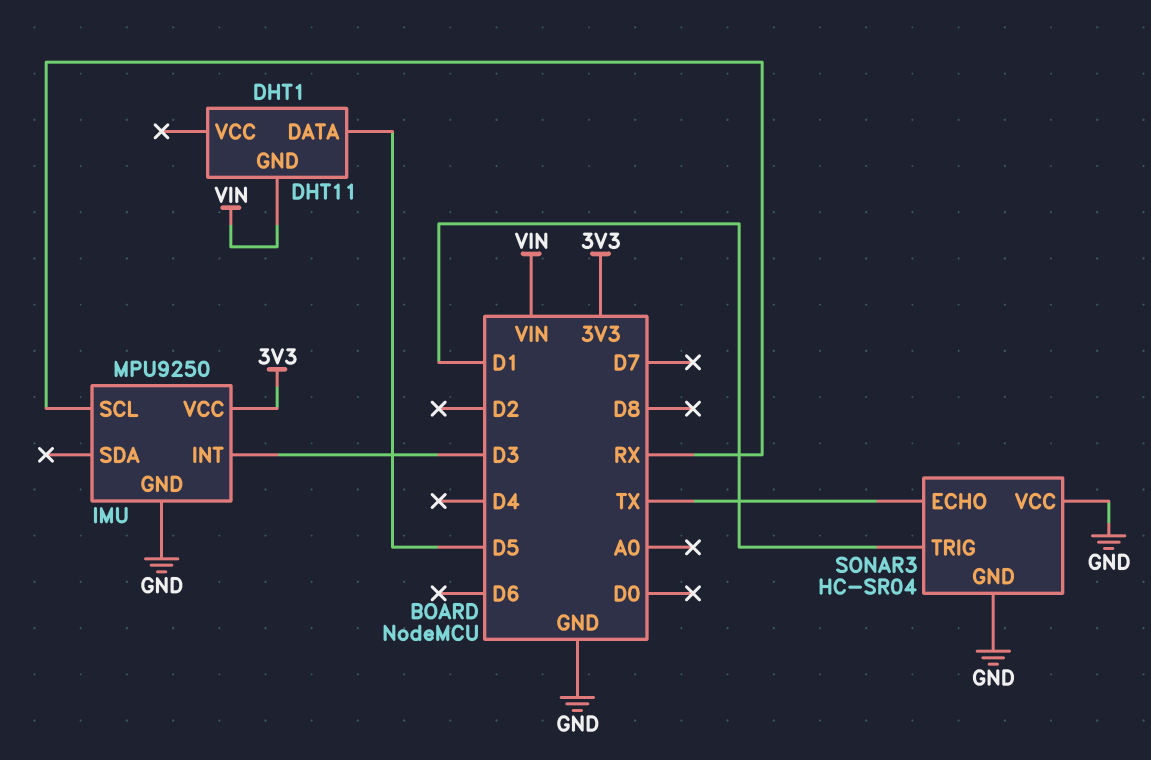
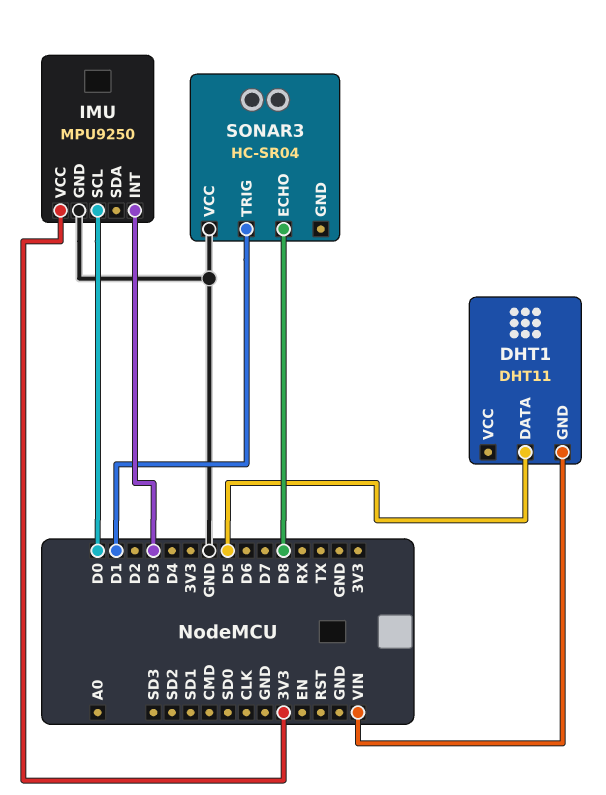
IMU pin SCL: RX -> D0
SONAR3 pin ECHO: TX -> D8
SONAR3 pin GND: GND -> none

